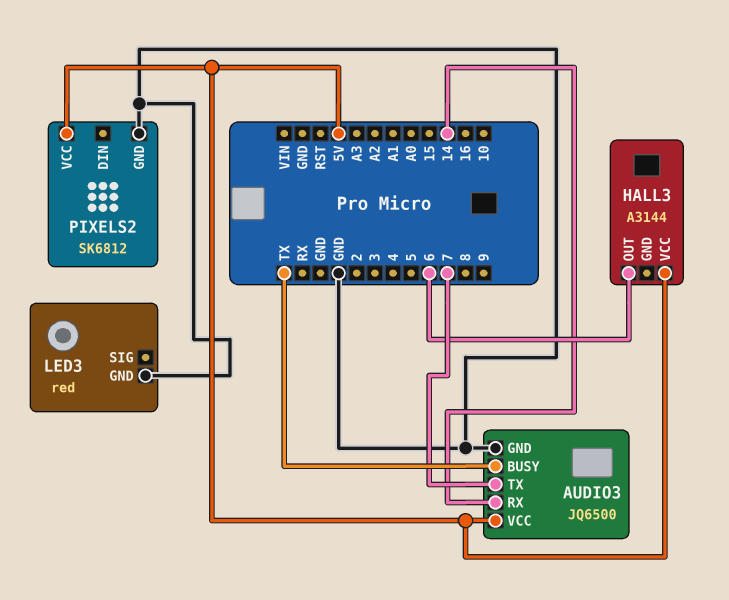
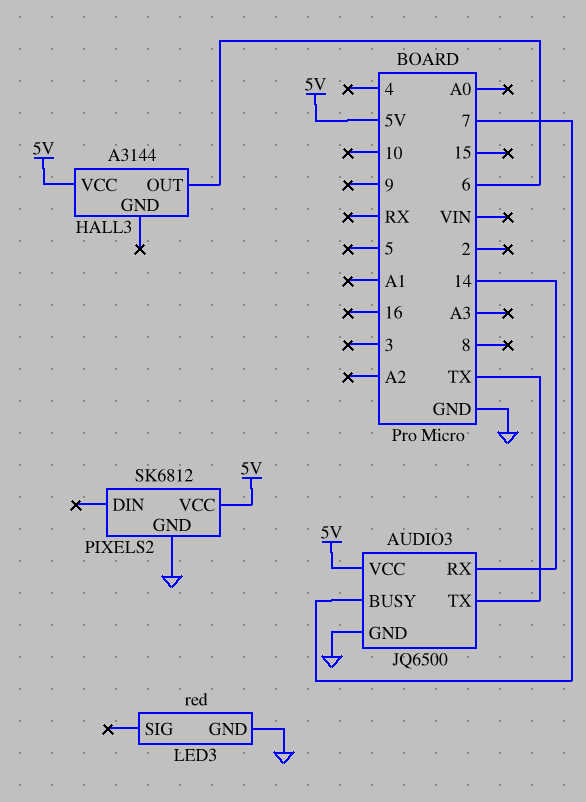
AUDIO3 pin BUSY: TX -> 7
AUDIO3 pin TX: 7 -> TX

